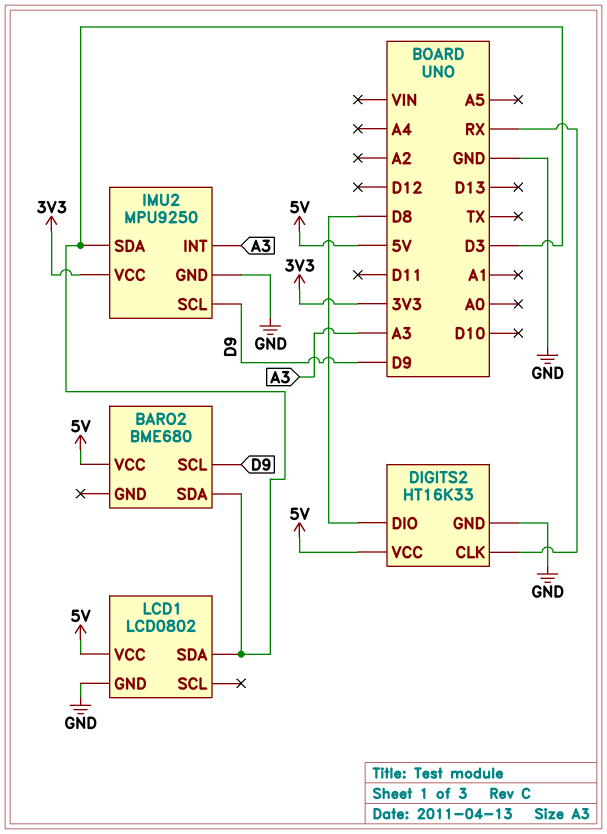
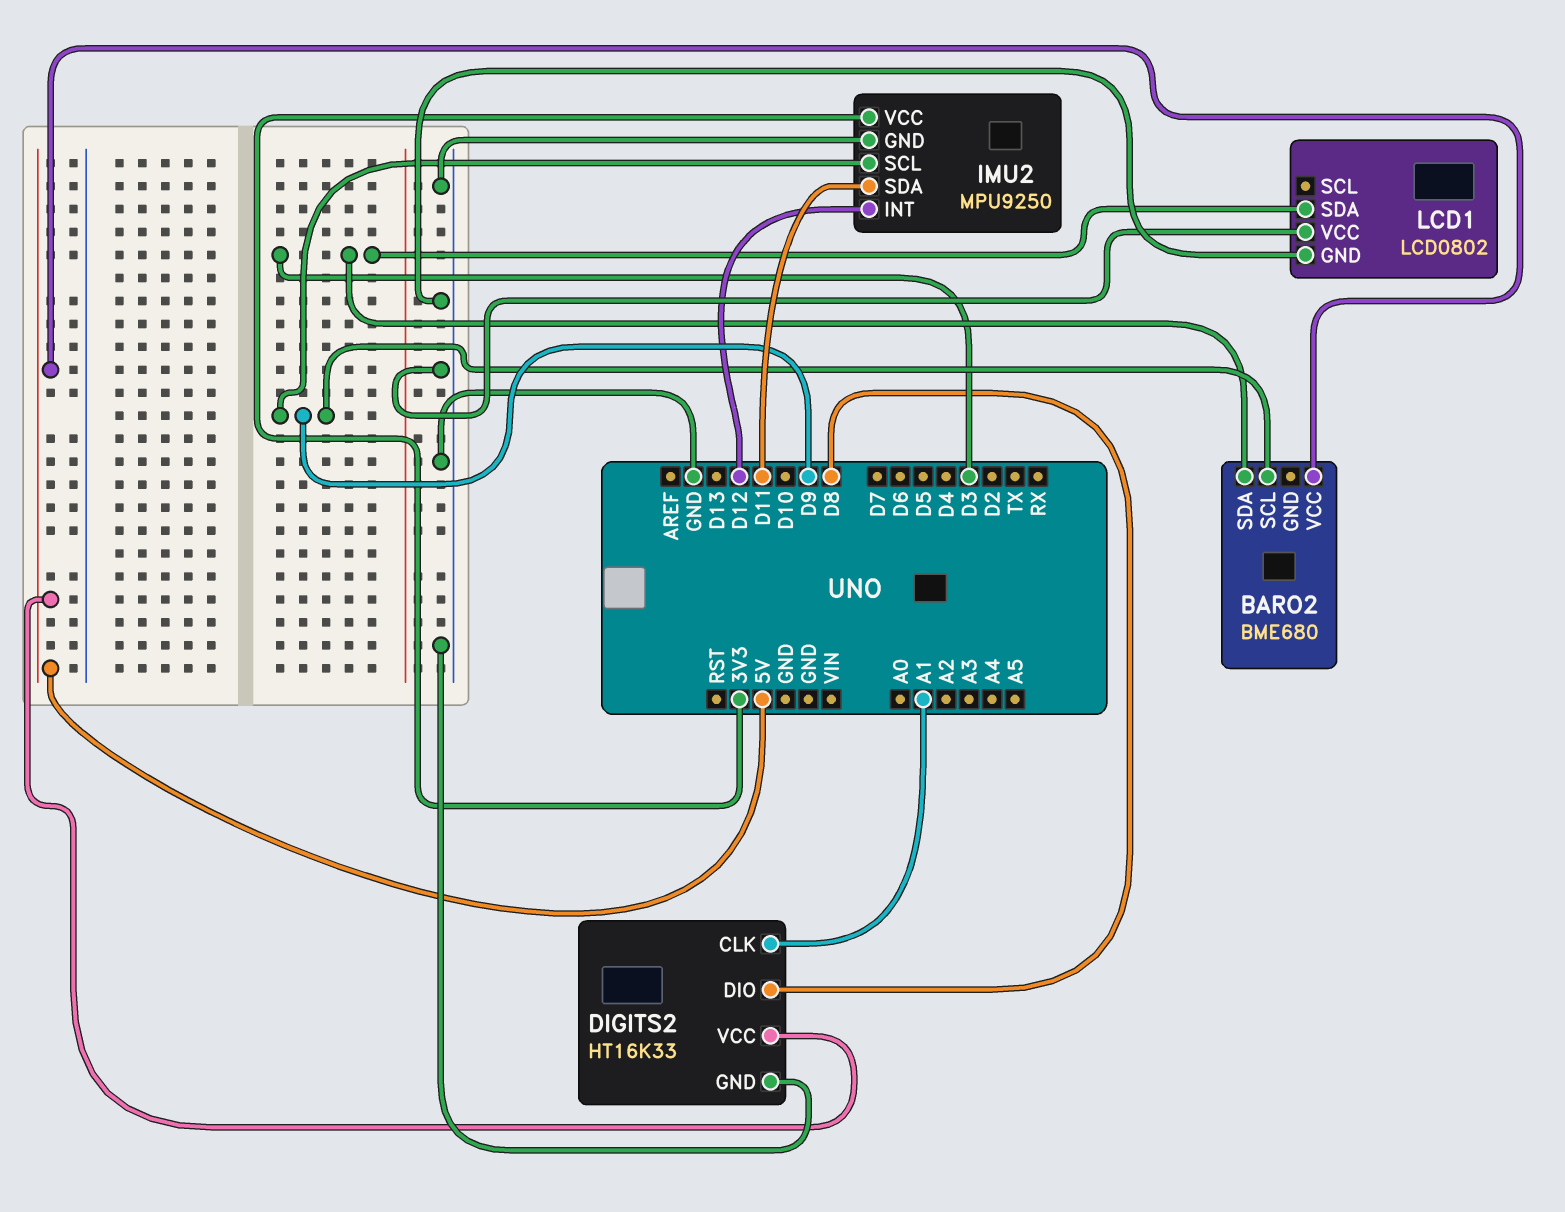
DIGITS2 pin CLK: RX -> A1
IMU2 pin INT: A3 -> D12
IMU2 pin SDA: D3 -> D11
LCD1 pin VCC: 5V -> GND

